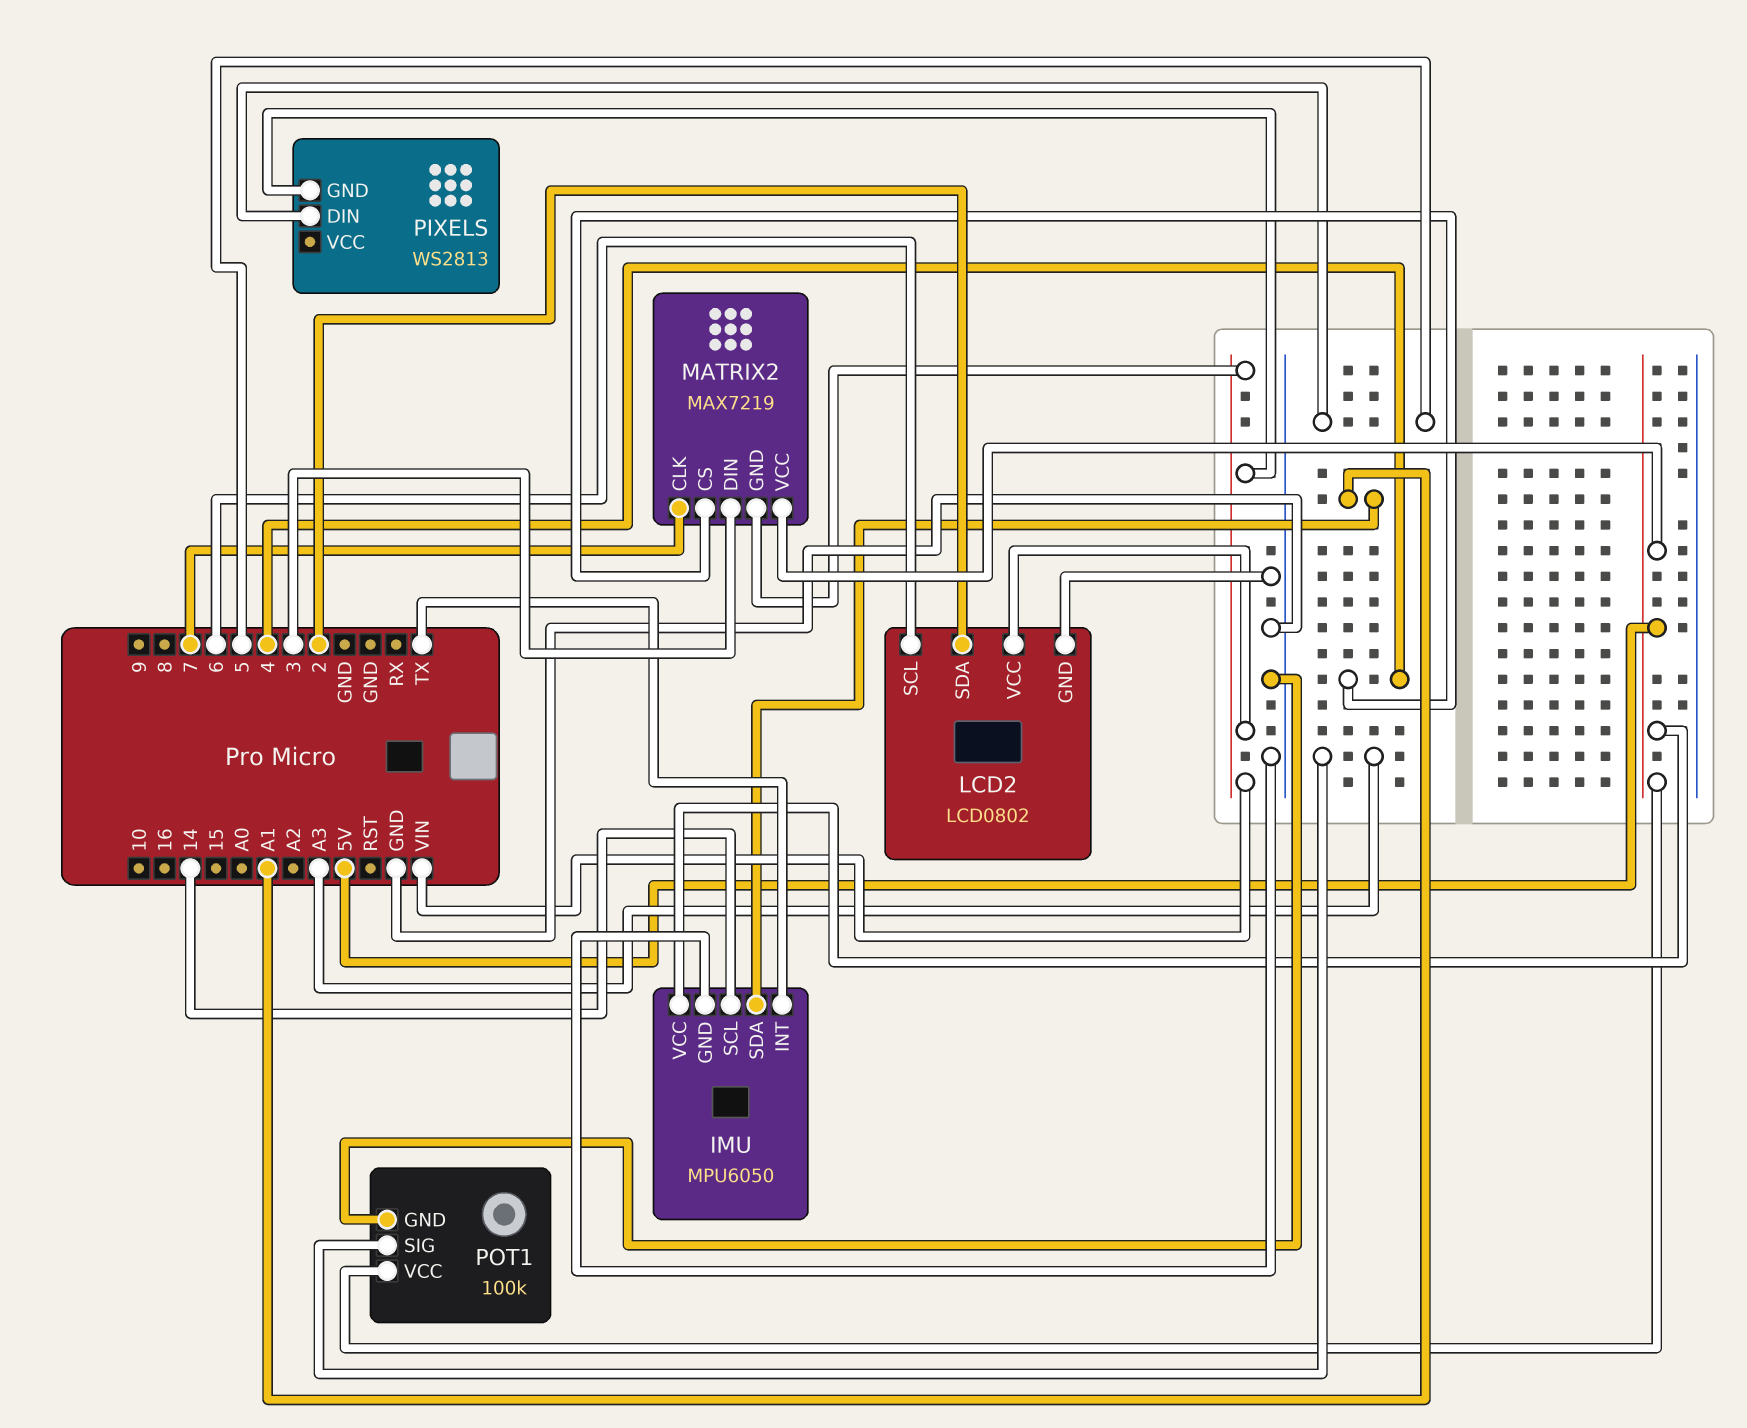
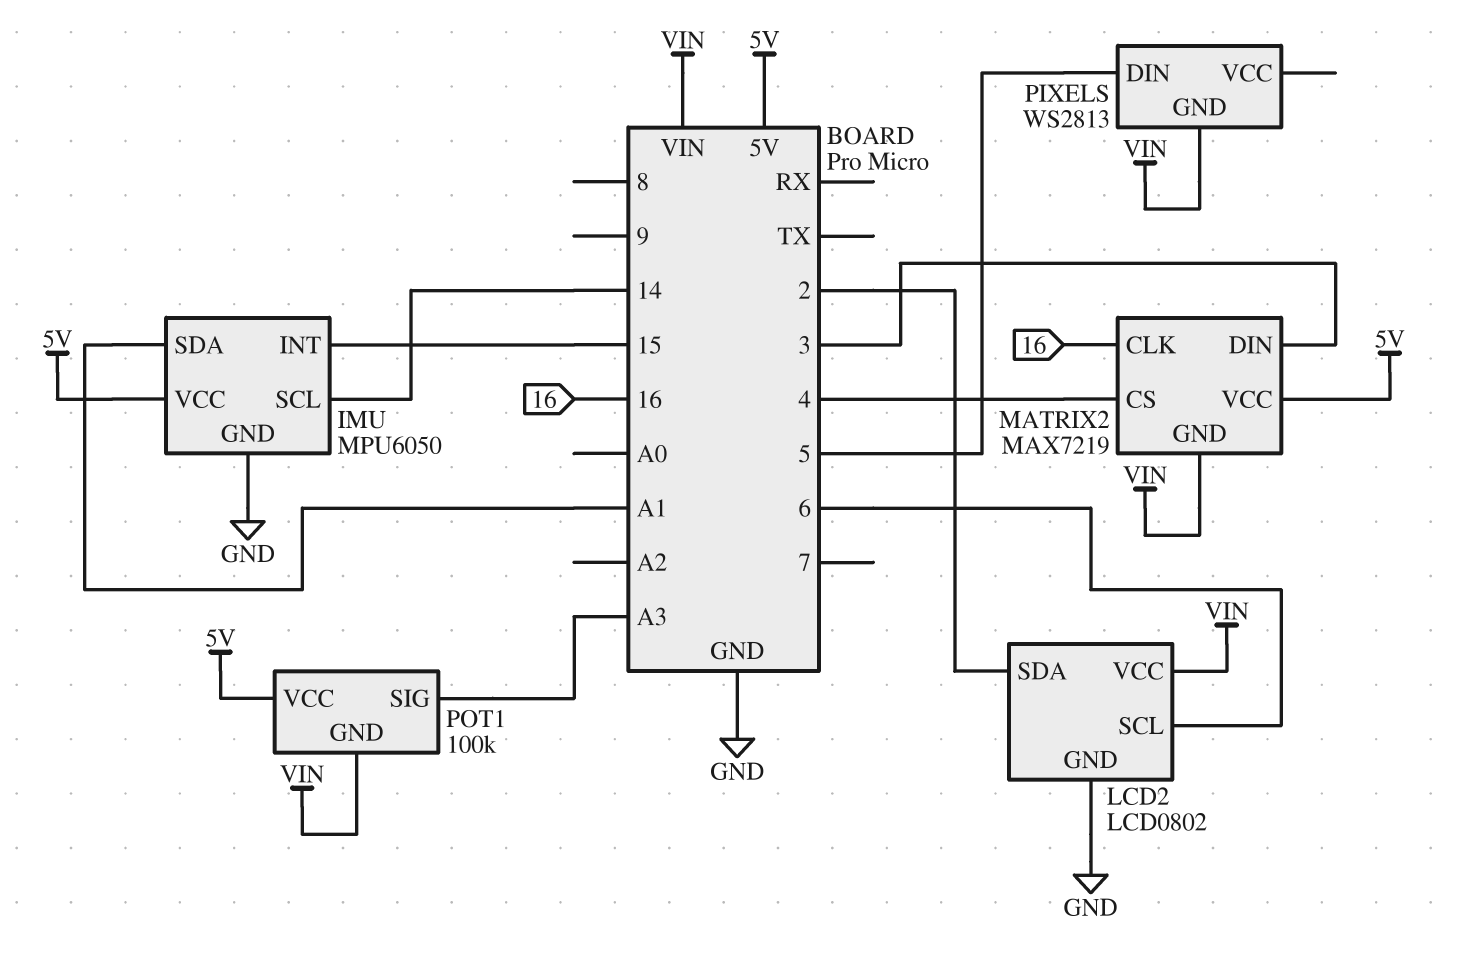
IMU pin INT: TX -> 15
MATRIX2 pin CLK: 7 -> 16
POT1 pin GND: GND -> VIN

